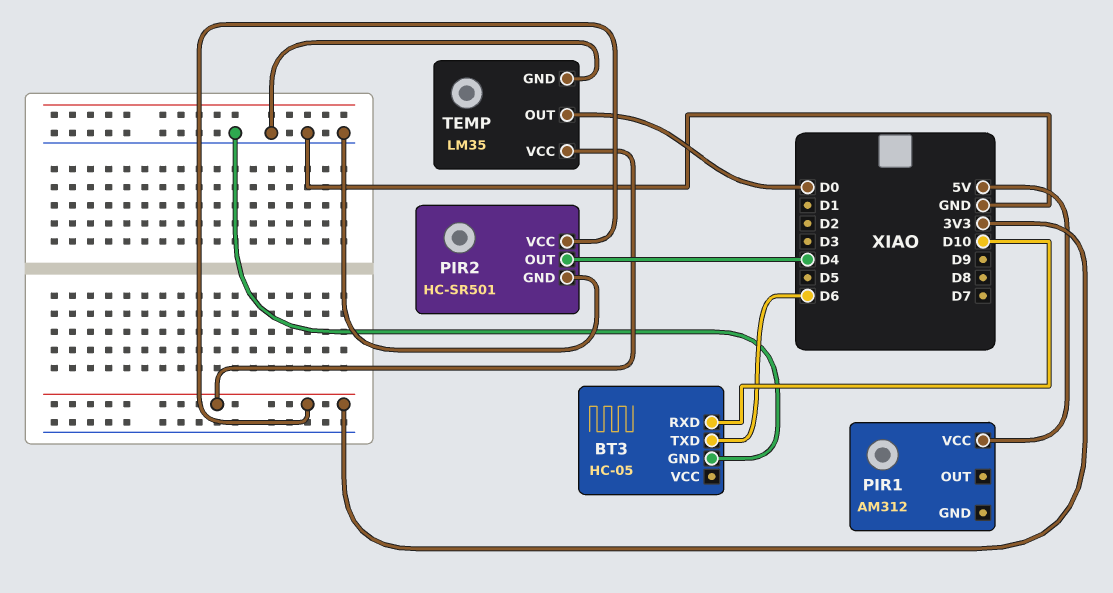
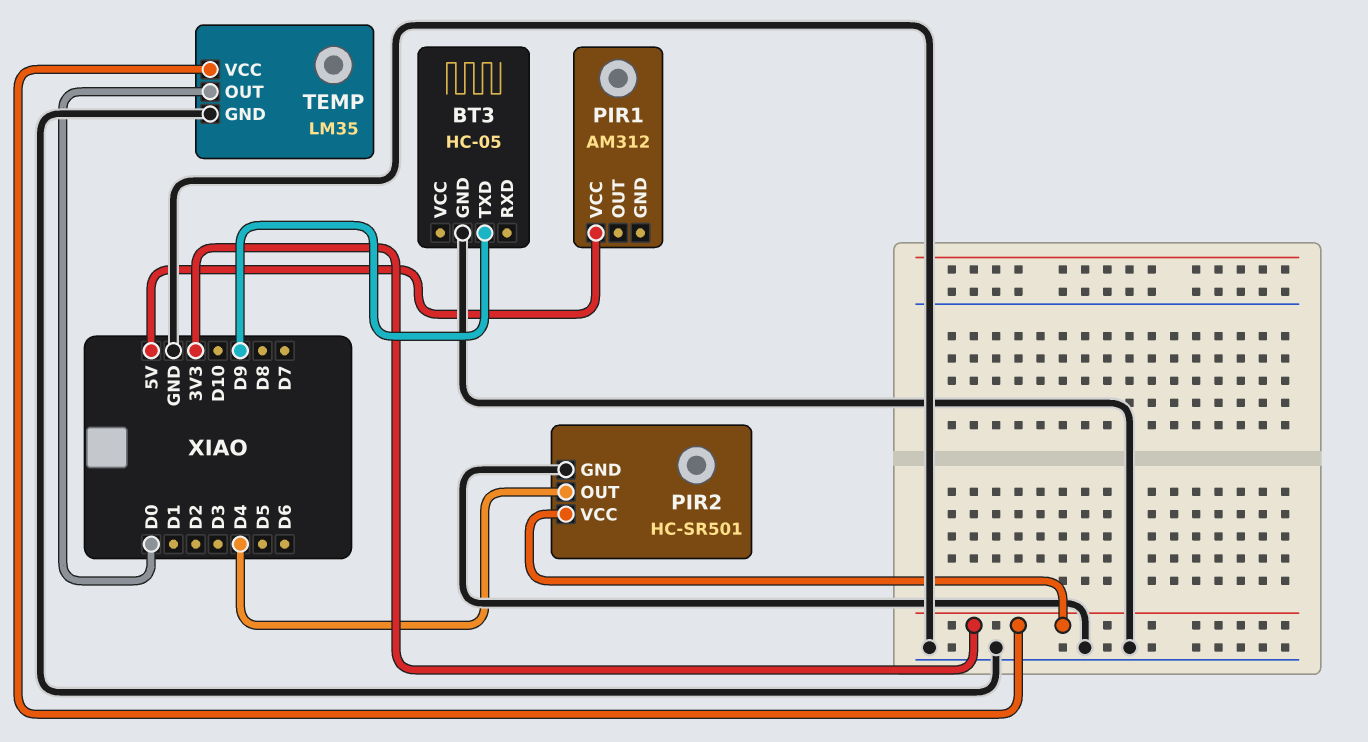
BT3 pin RXD: D10 -> none
BT3 pin TXD: D6 -> D9

